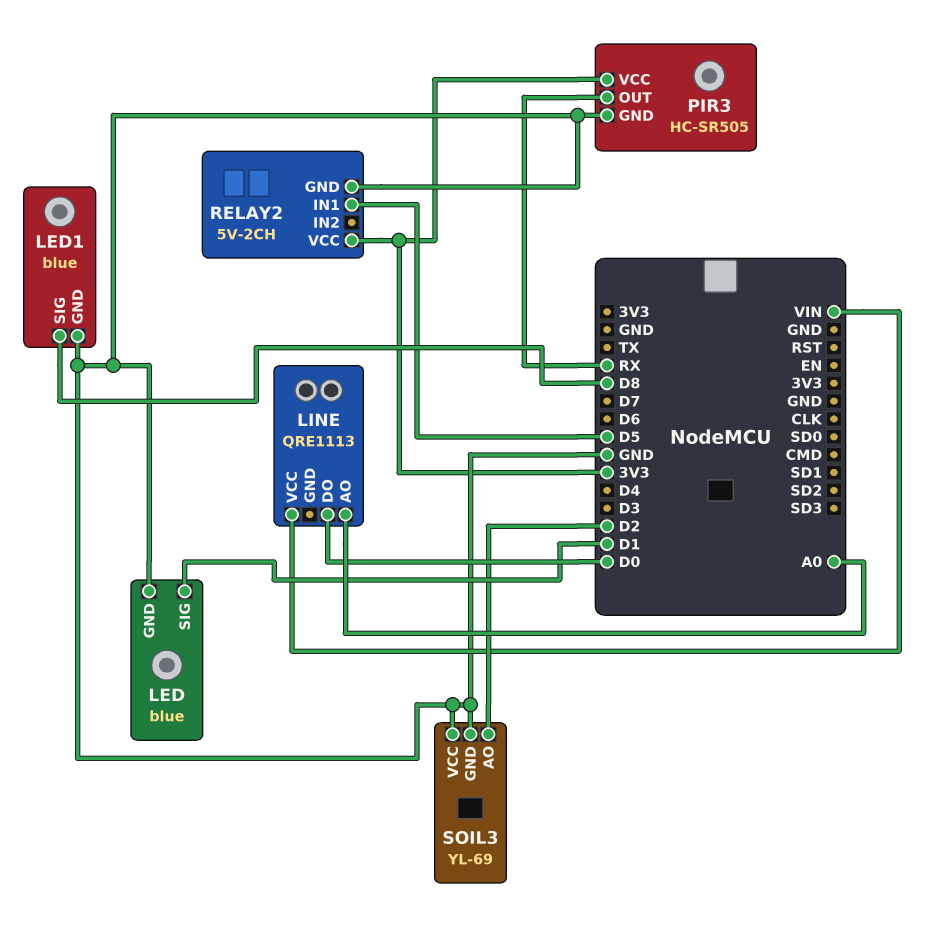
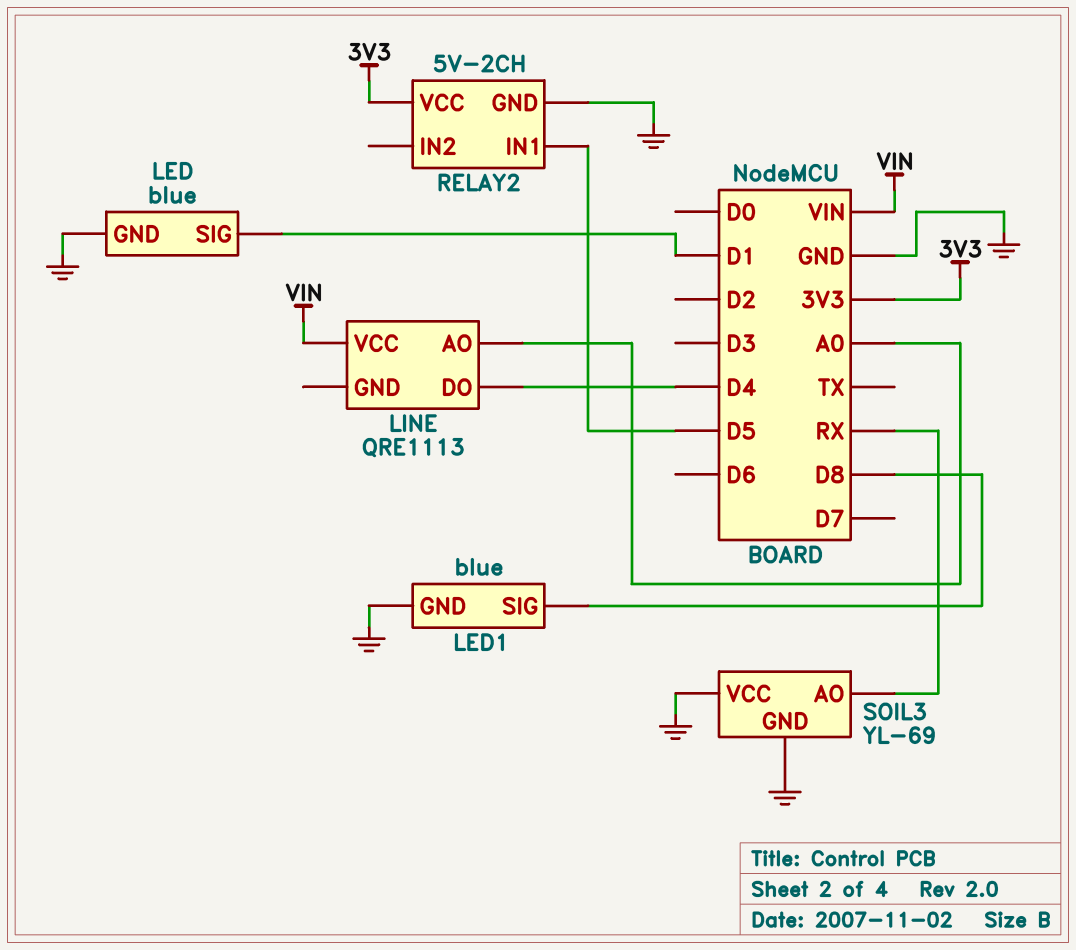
LINE pin DO: D0 -> D4
PIR3: HC-SR505 -> none
PIR3 pin GND: GND -> none
PIR3 pin OUT: RX -> none
PIR3 pin VCC: 3V3 -> none
SOIL3 pin AO: D2 -> RX

